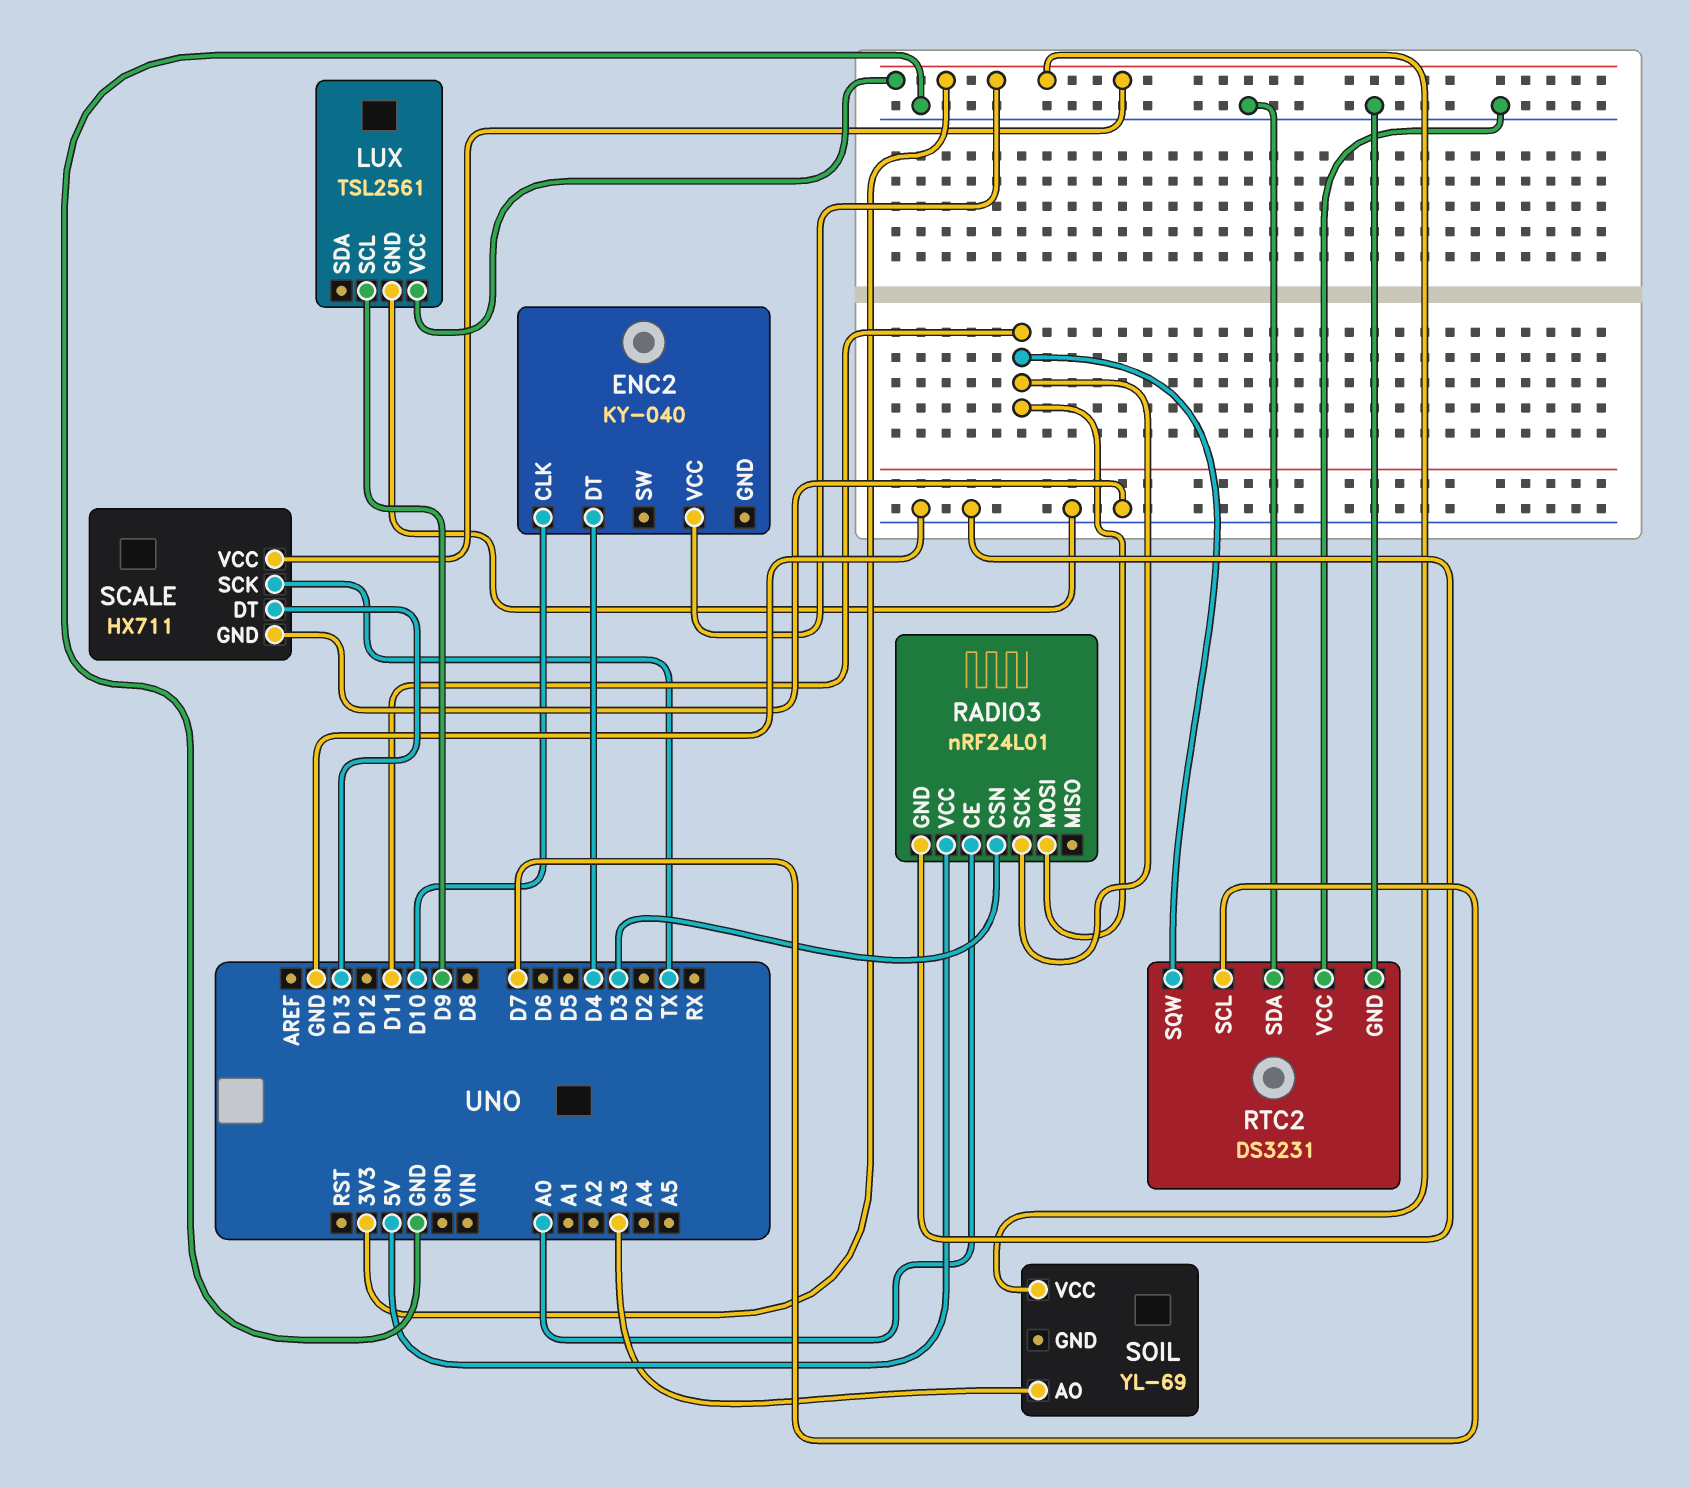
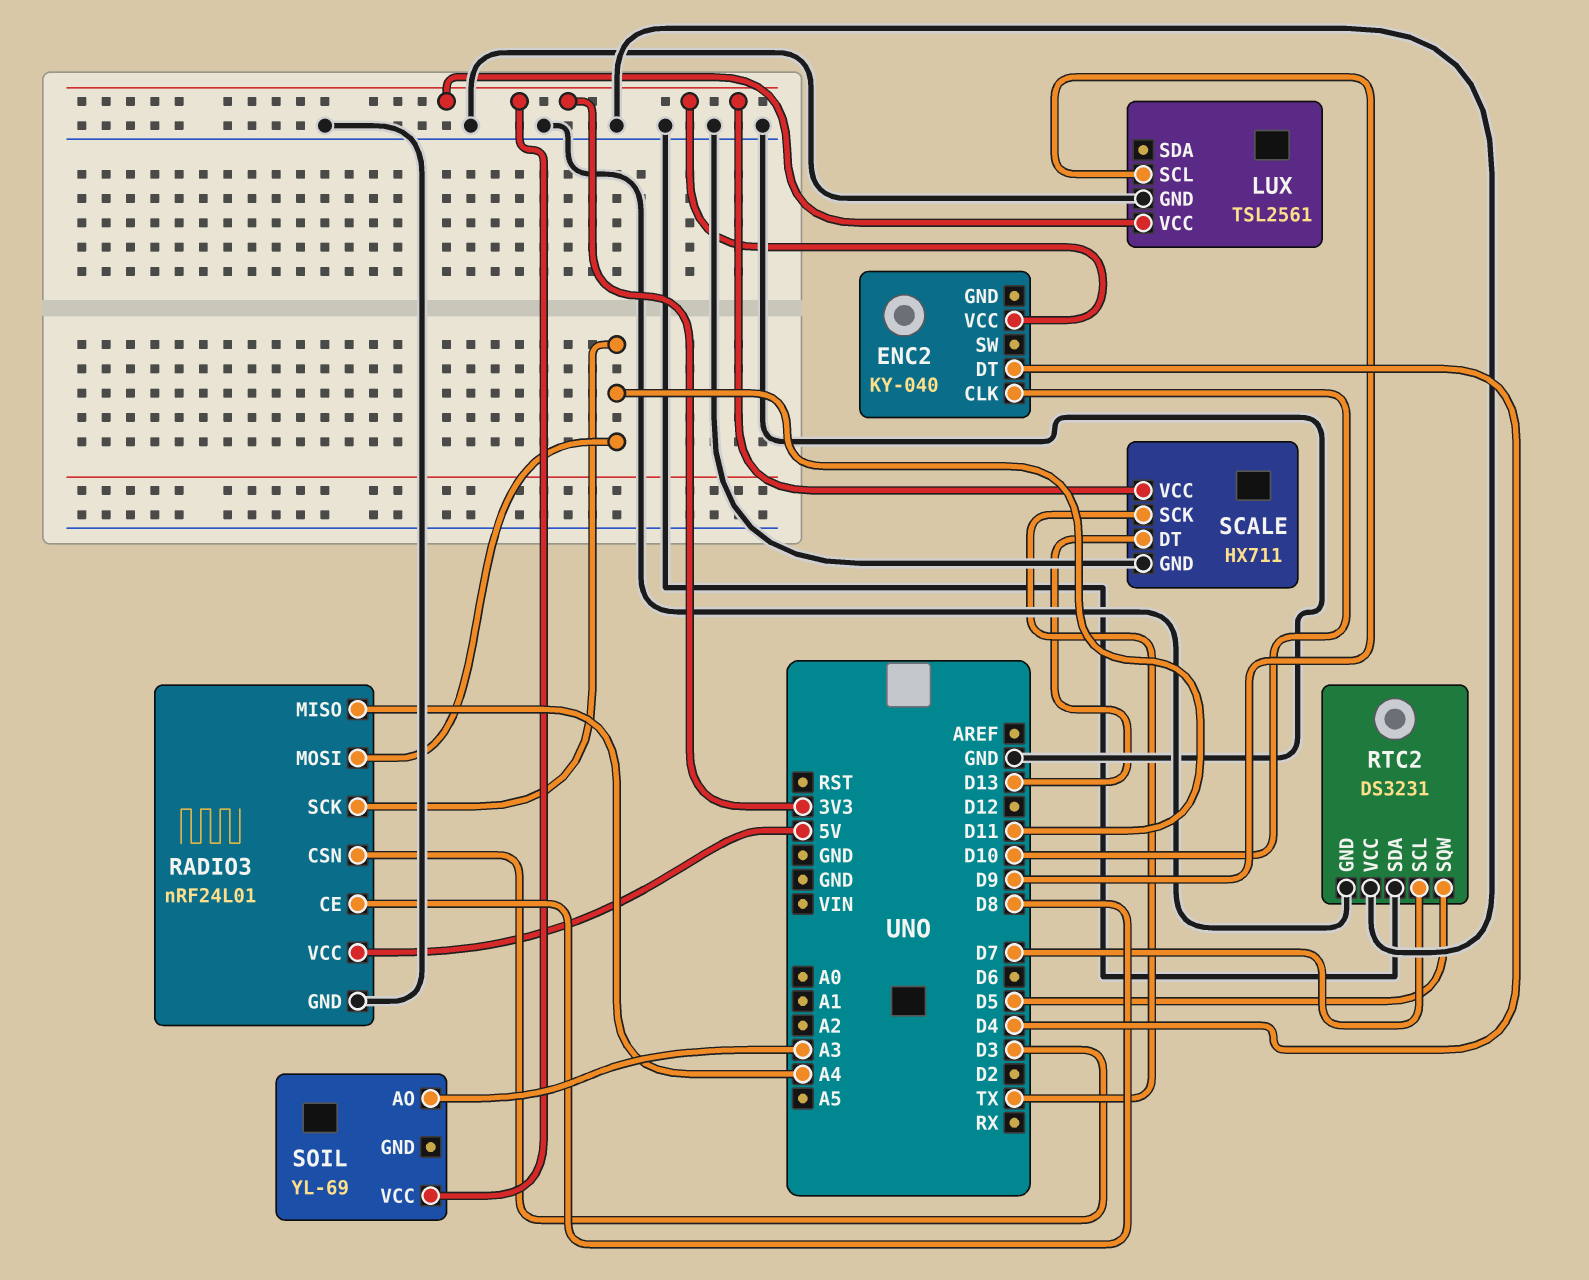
RADIO3 pin CE: A0 -> D8
RADIO3 pin MISO: none -> A4
RTC2 pin SQW: D11 -> D5

